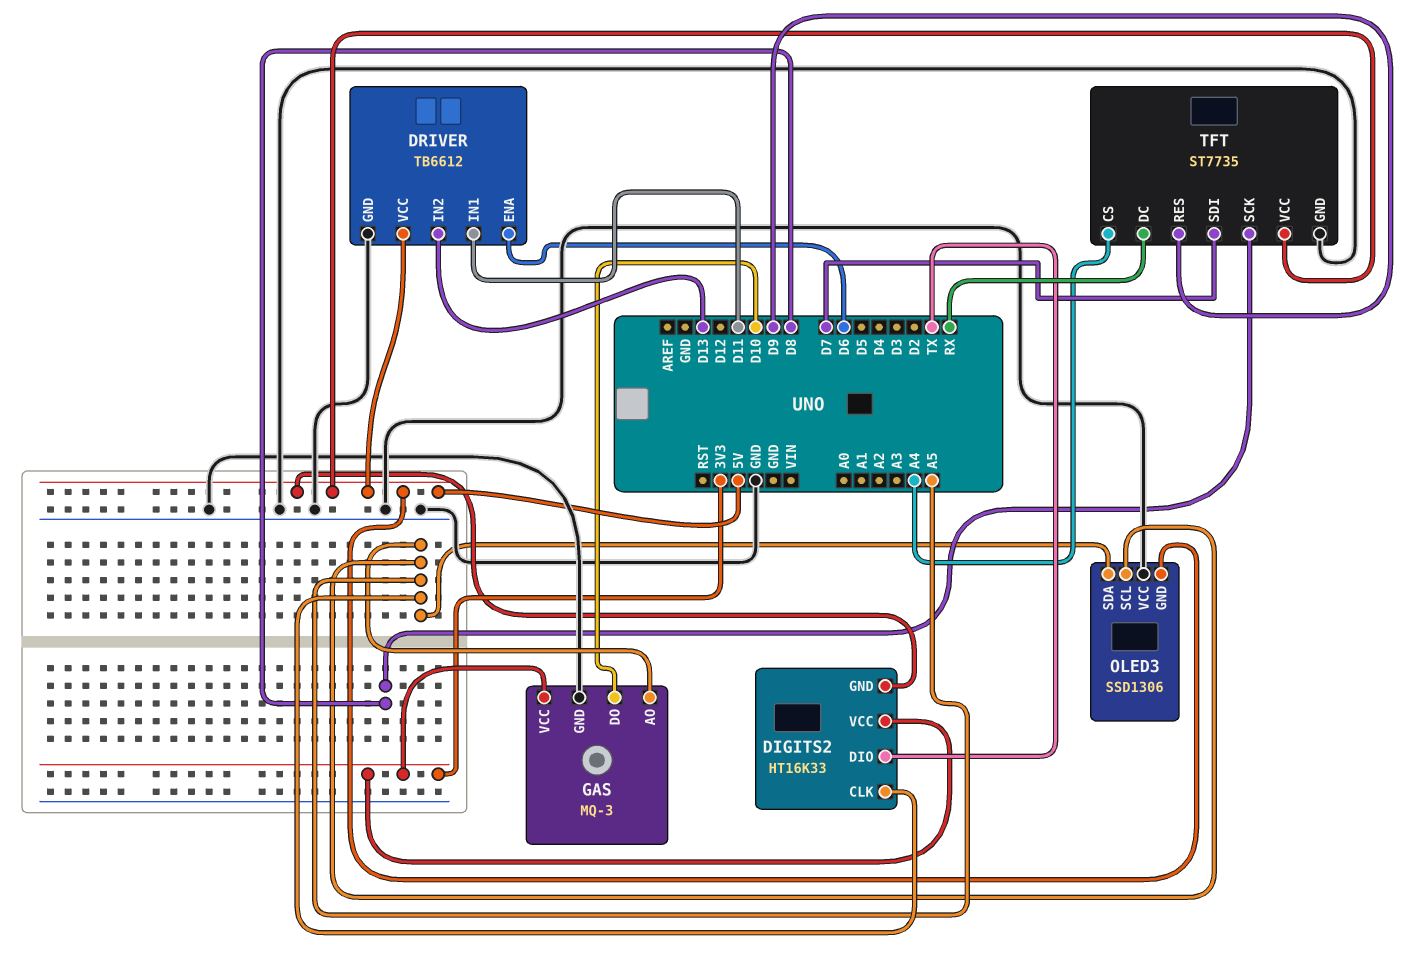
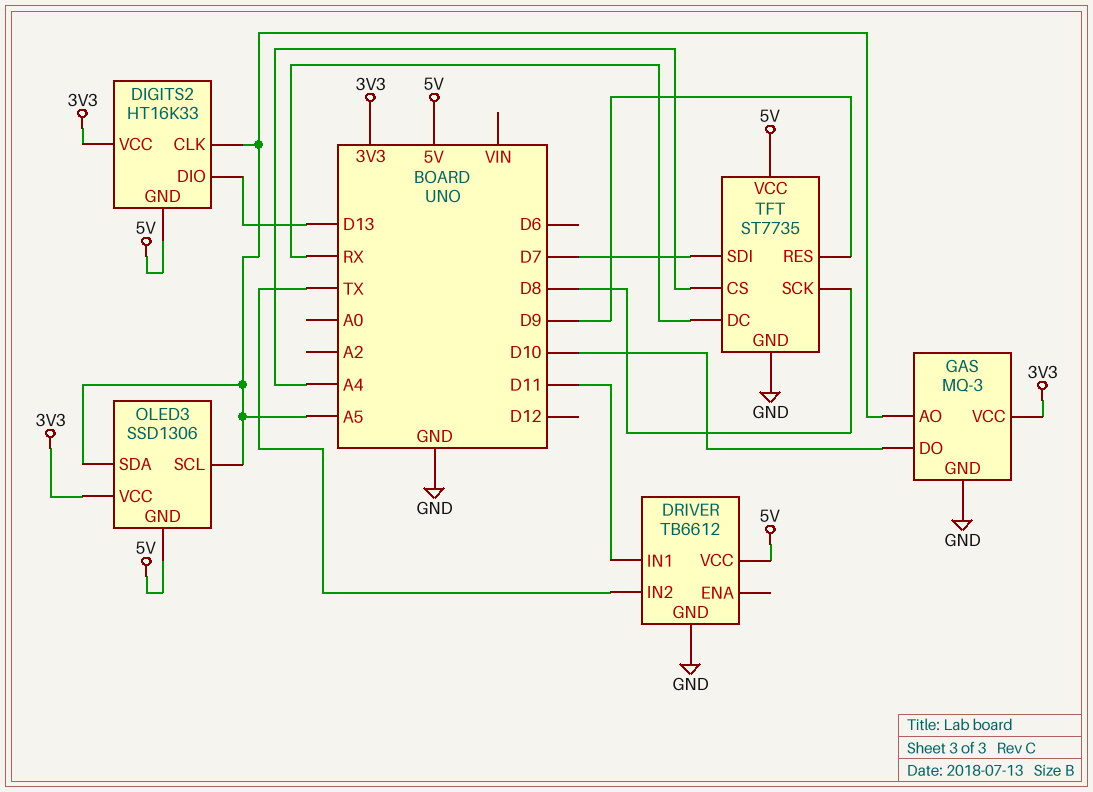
DIGITS2 pin DIO: TX -> D13
DRIVER pin ENA: D6 -> none
DRIVER pin IN2: D13 -> TX
OLED3 pin VCC: GND -> 3V3

